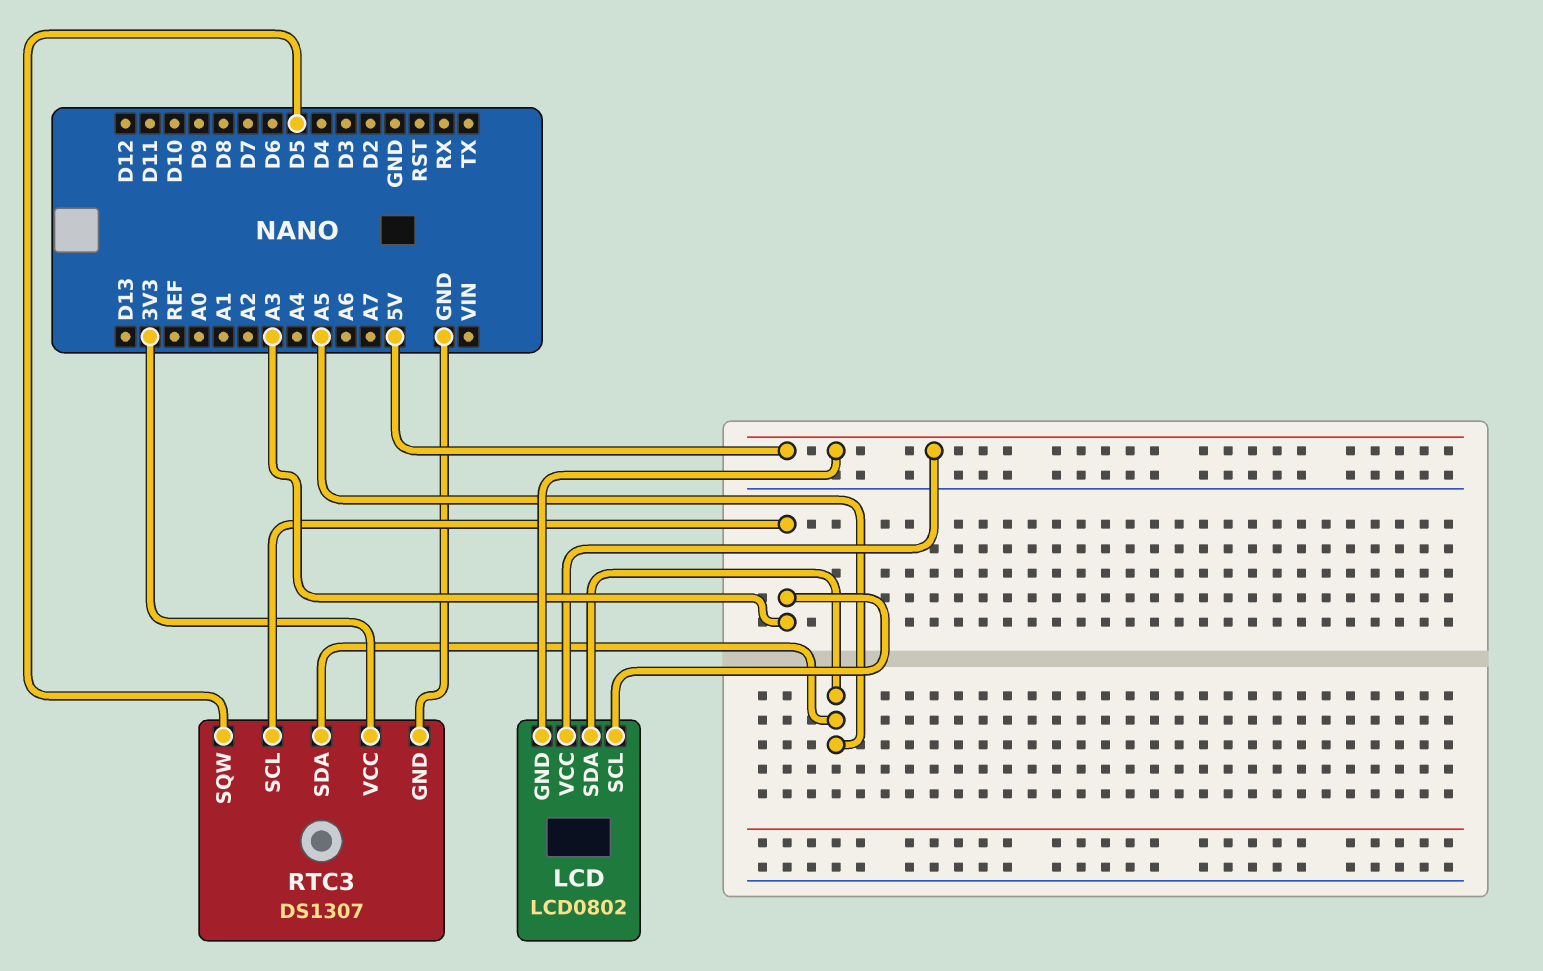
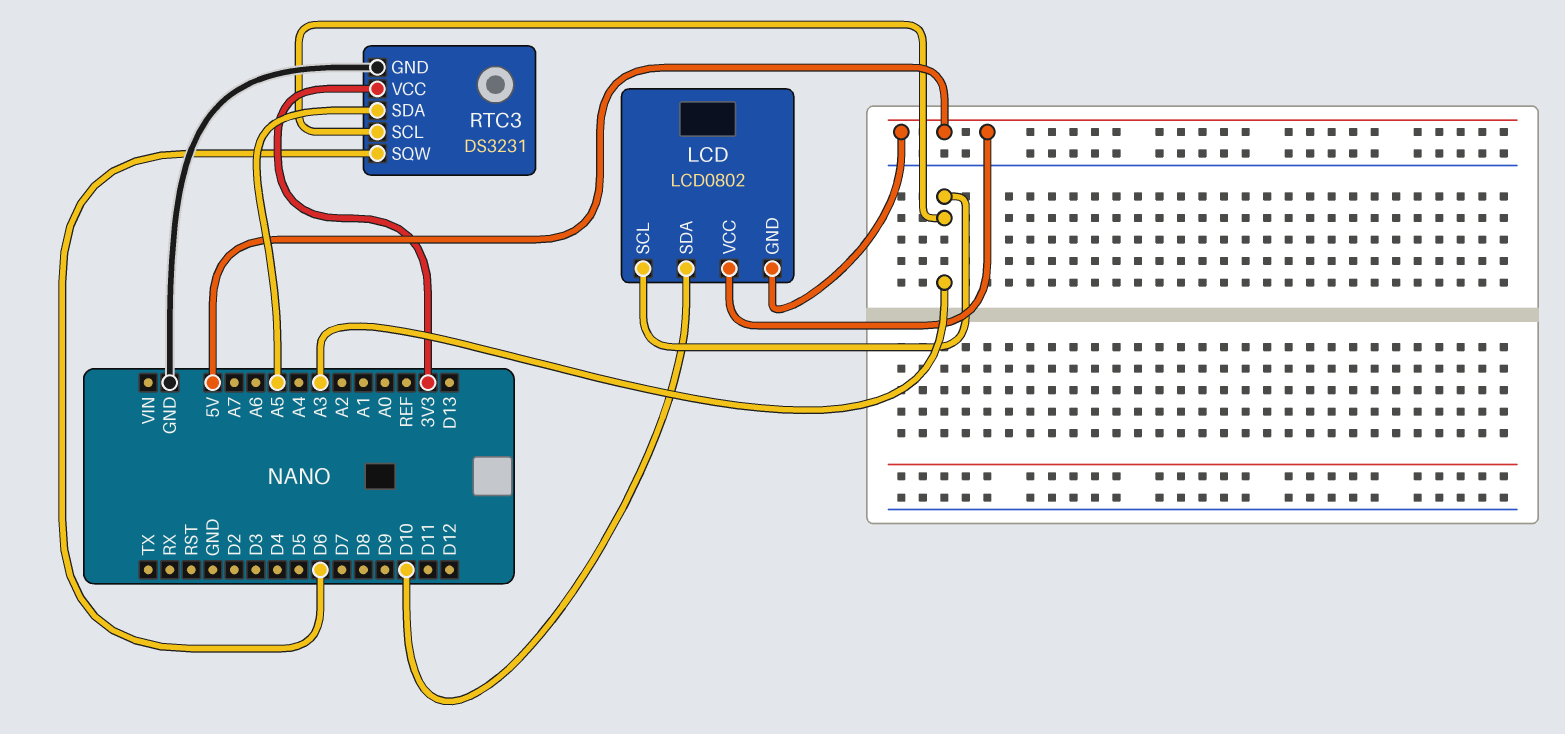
LCD pin SDA: A5 -> D10
RTC3: DS1307 -> DS3231
RTC3 pin SQW: D5 -> D6

